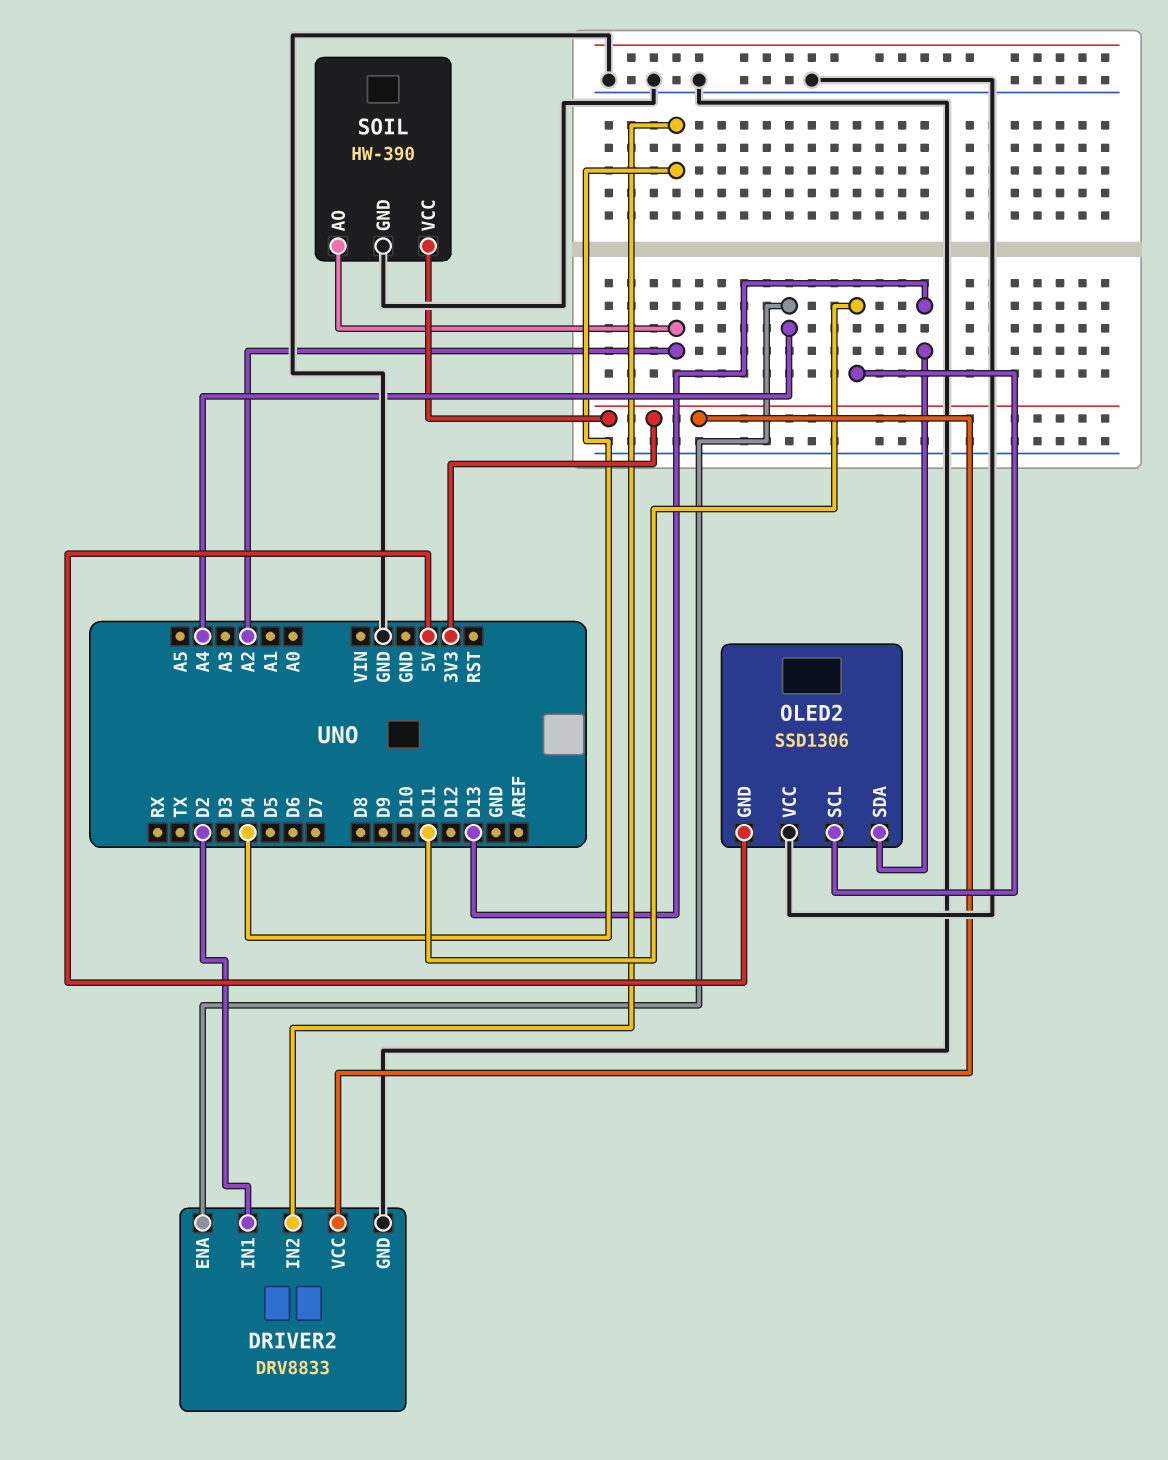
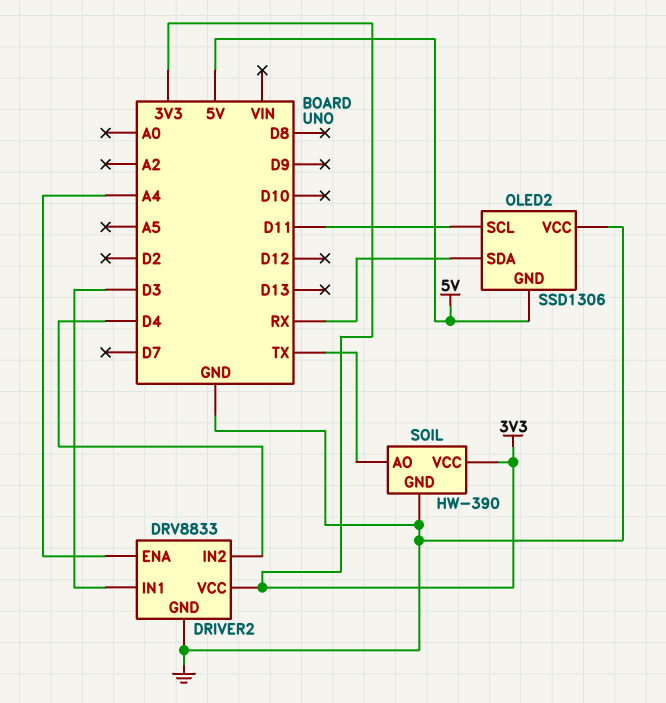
DRIVER2 pin IN1: D2 -> D3
OLED2 pin SDA: D13 -> RX
SOIL pin AO: A2 -> TX

